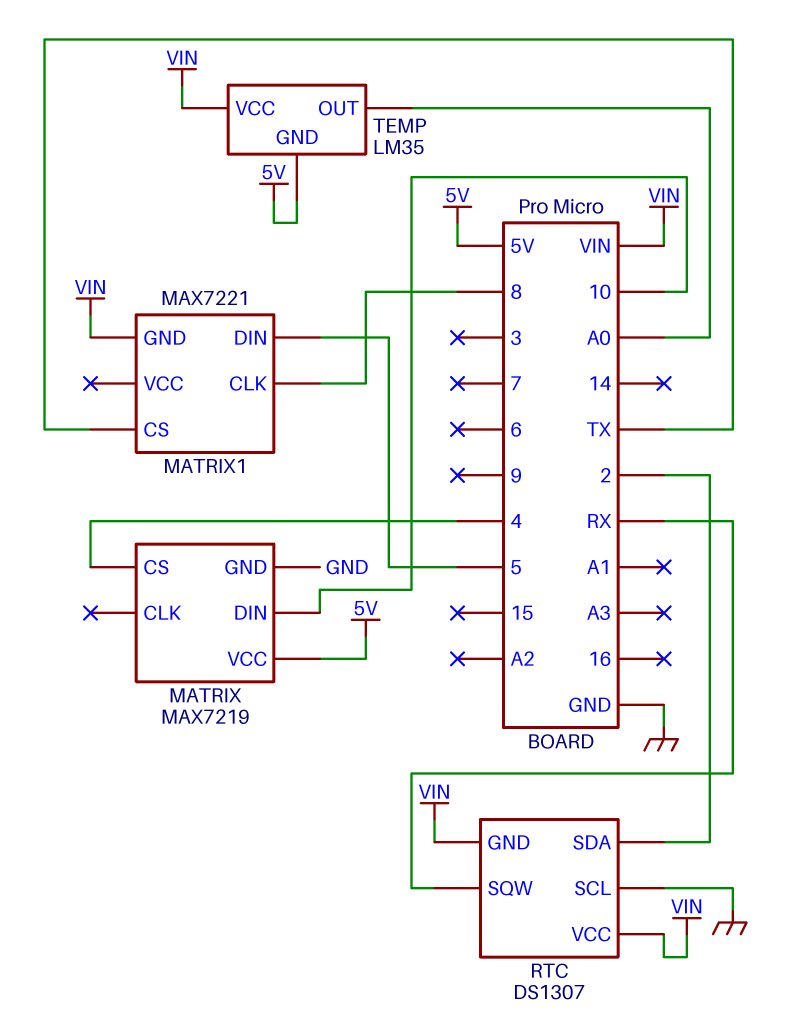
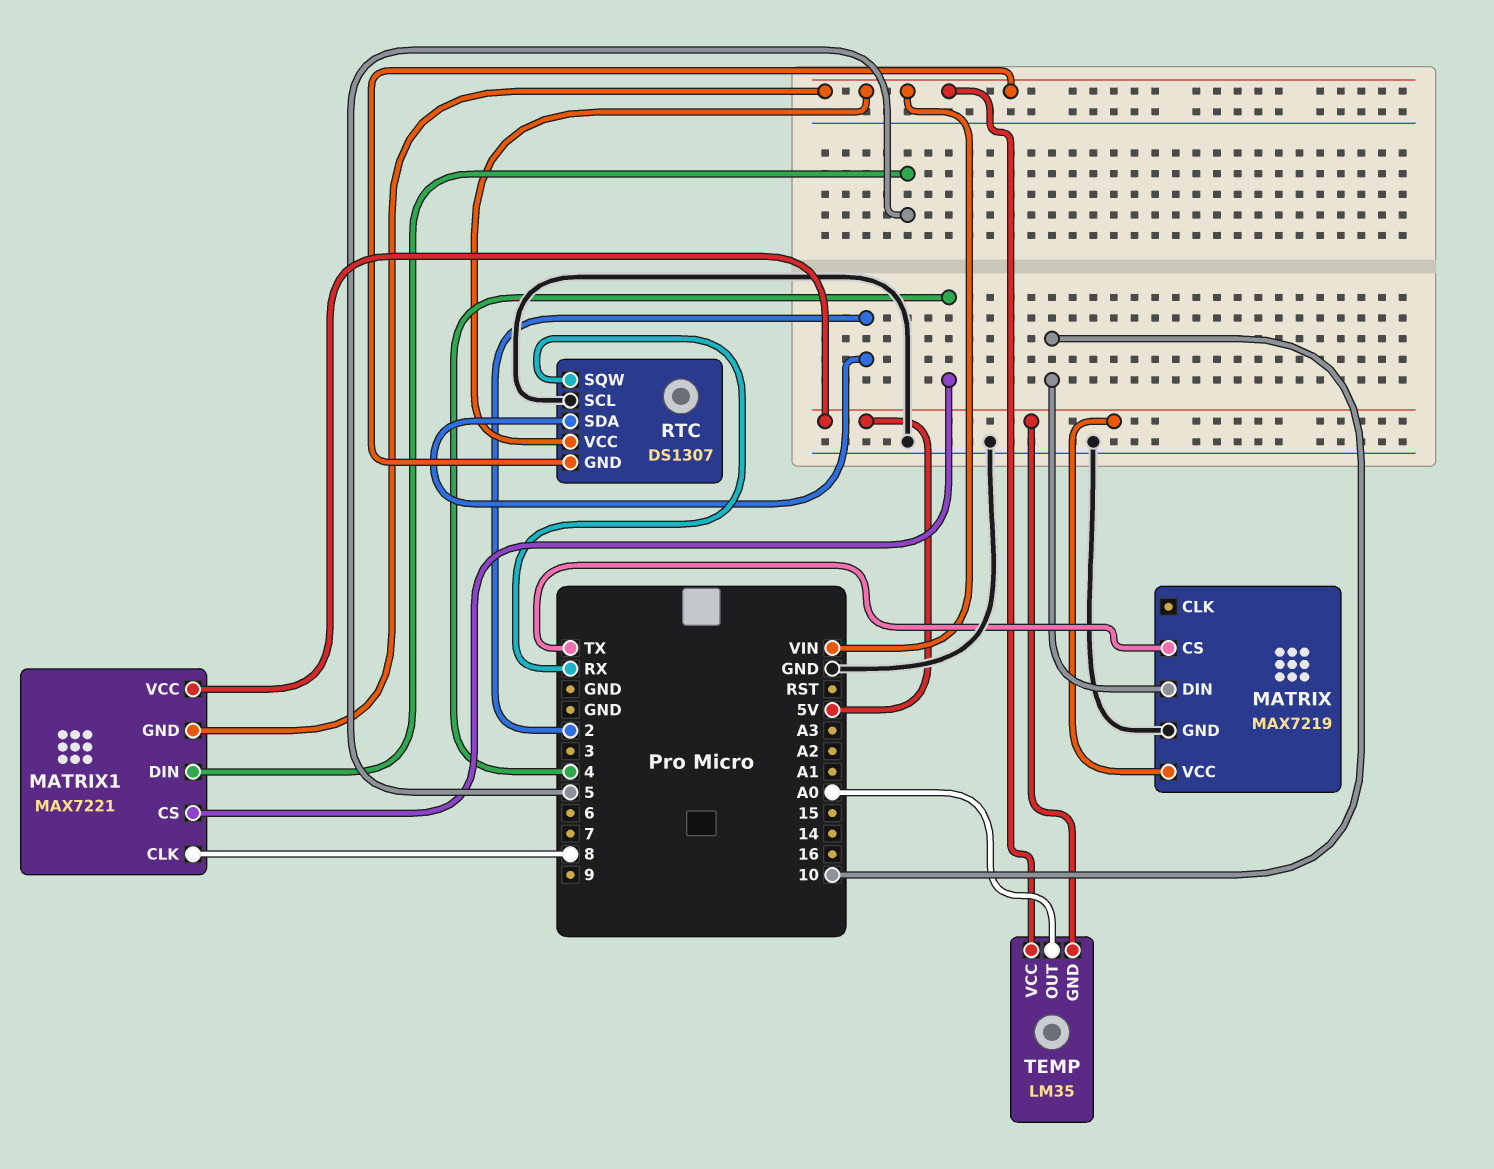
MATRIX pin CS: 4 -> TX
MATRIX1 pin CS: TX -> 4
MATRIX1 pin VCC: none -> 5V

